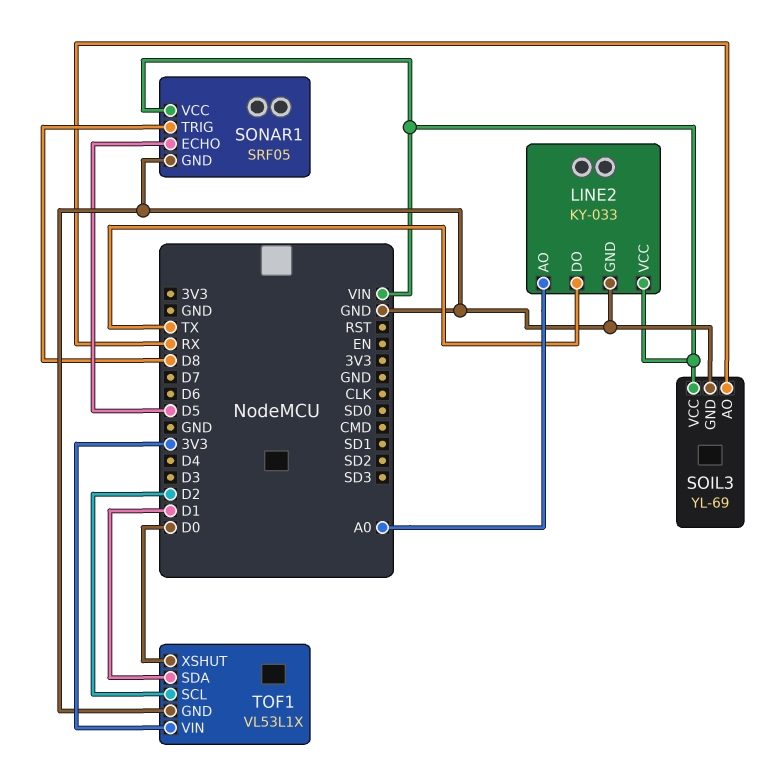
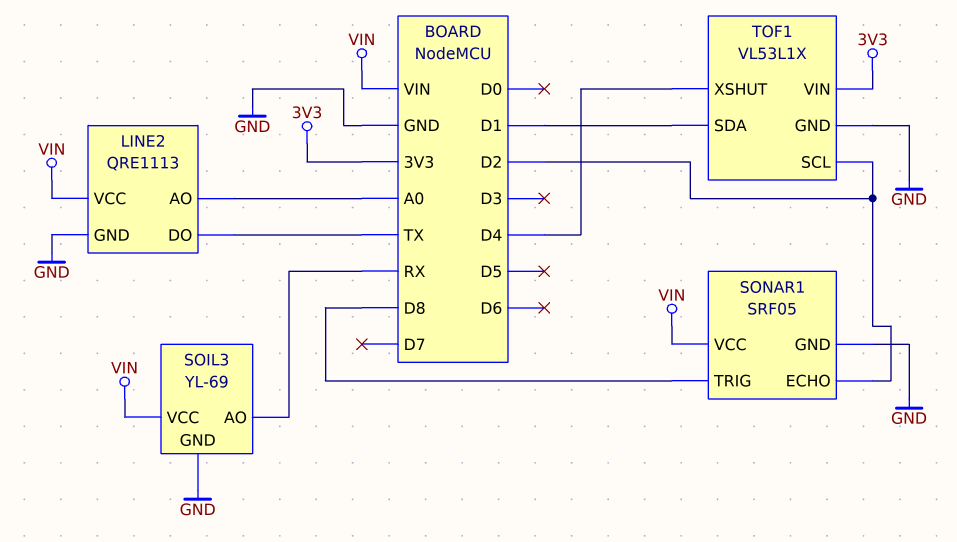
LINE2: KY-033 -> QRE1113
SONAR1 pin ECHO: D5 -> D2
TOF1 pin XSHUT: D0 -> D4

